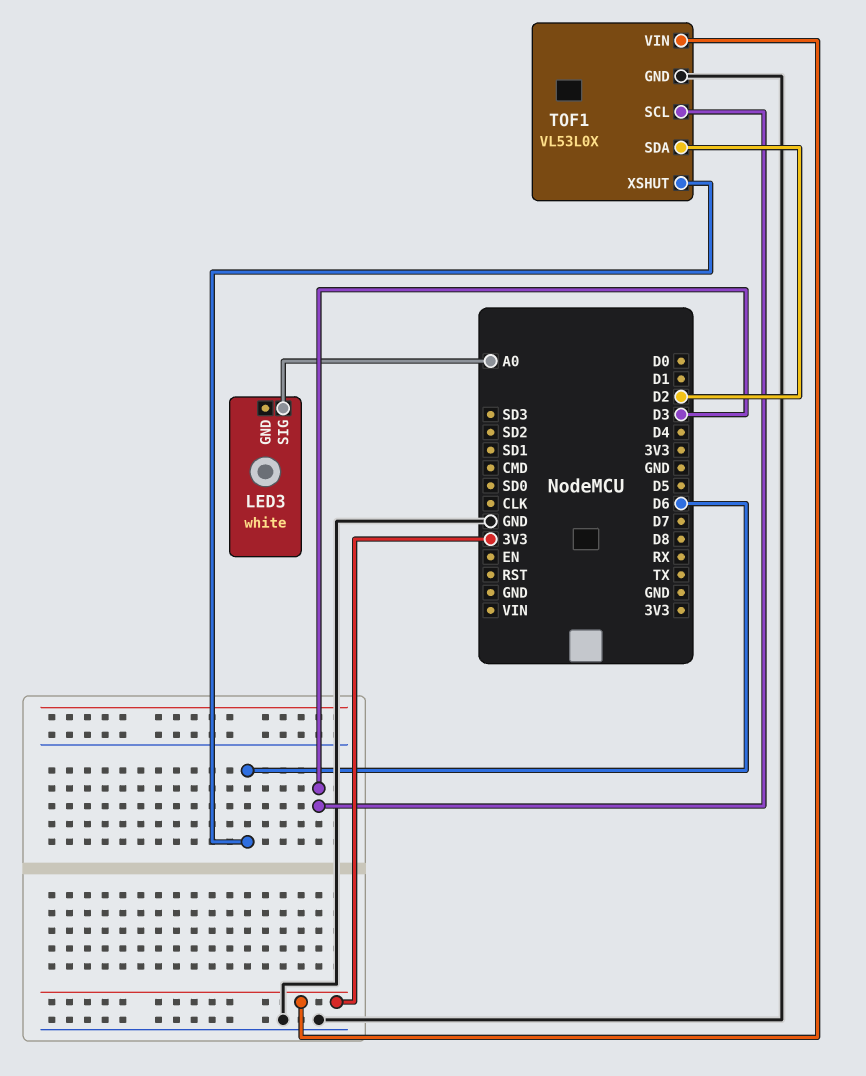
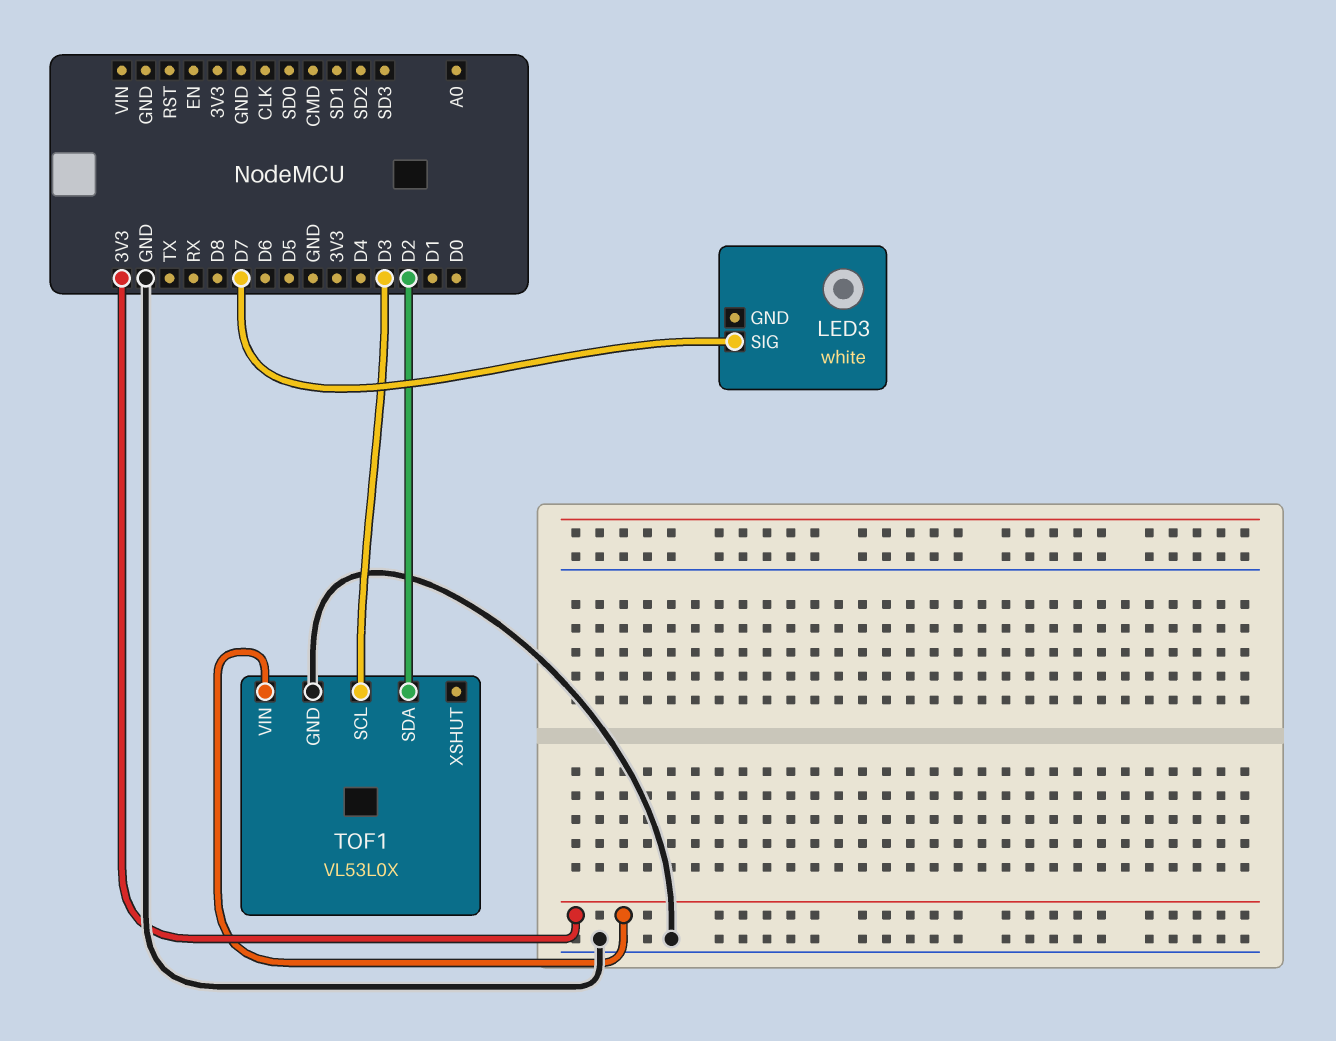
LED3 pin SIG: A0 -> D7
TOF1 pin XSHUT: D6 -> none

